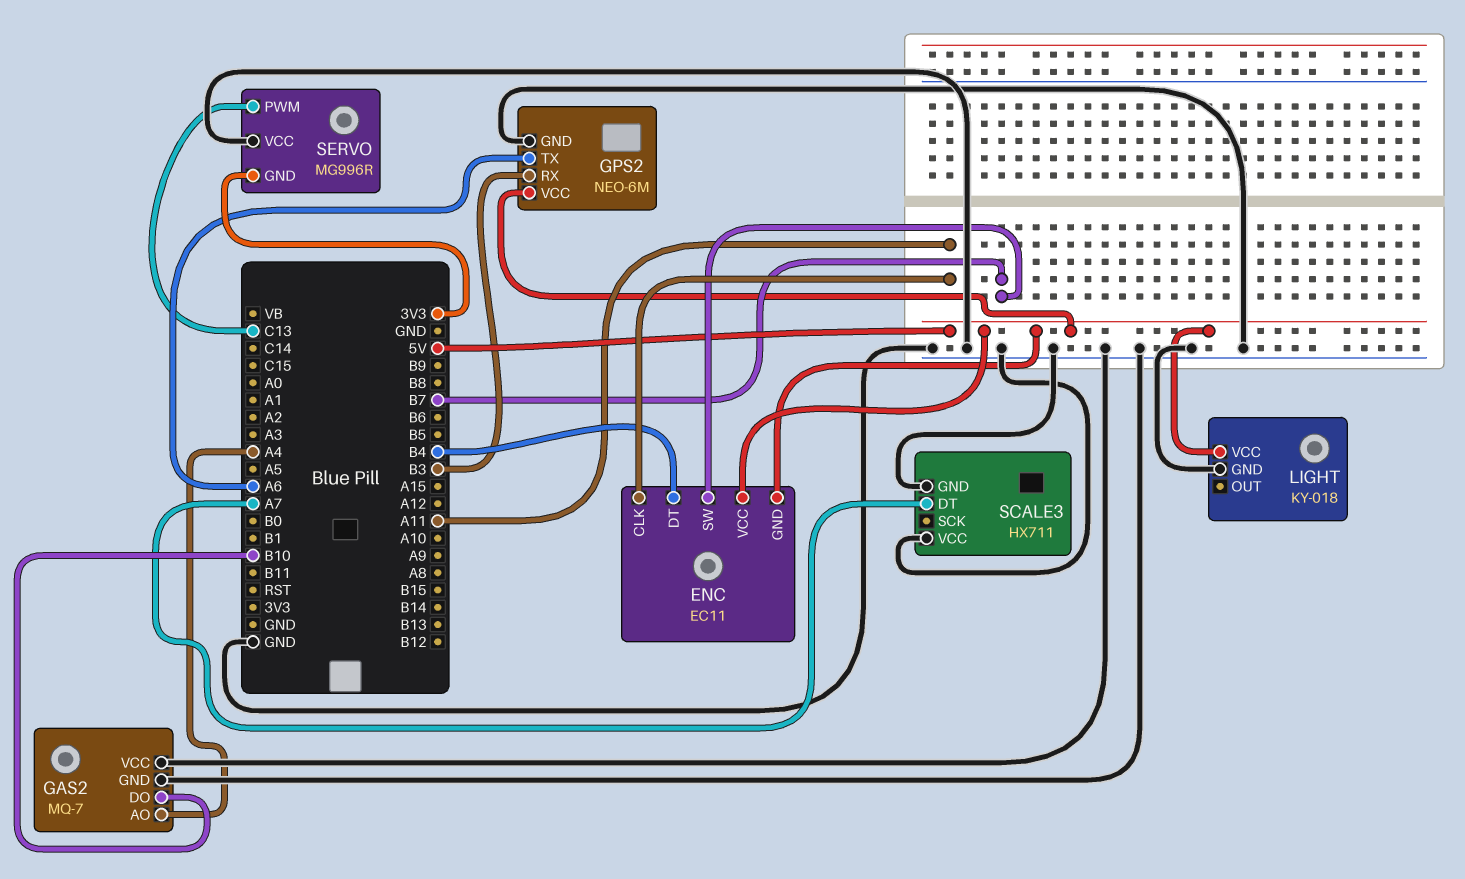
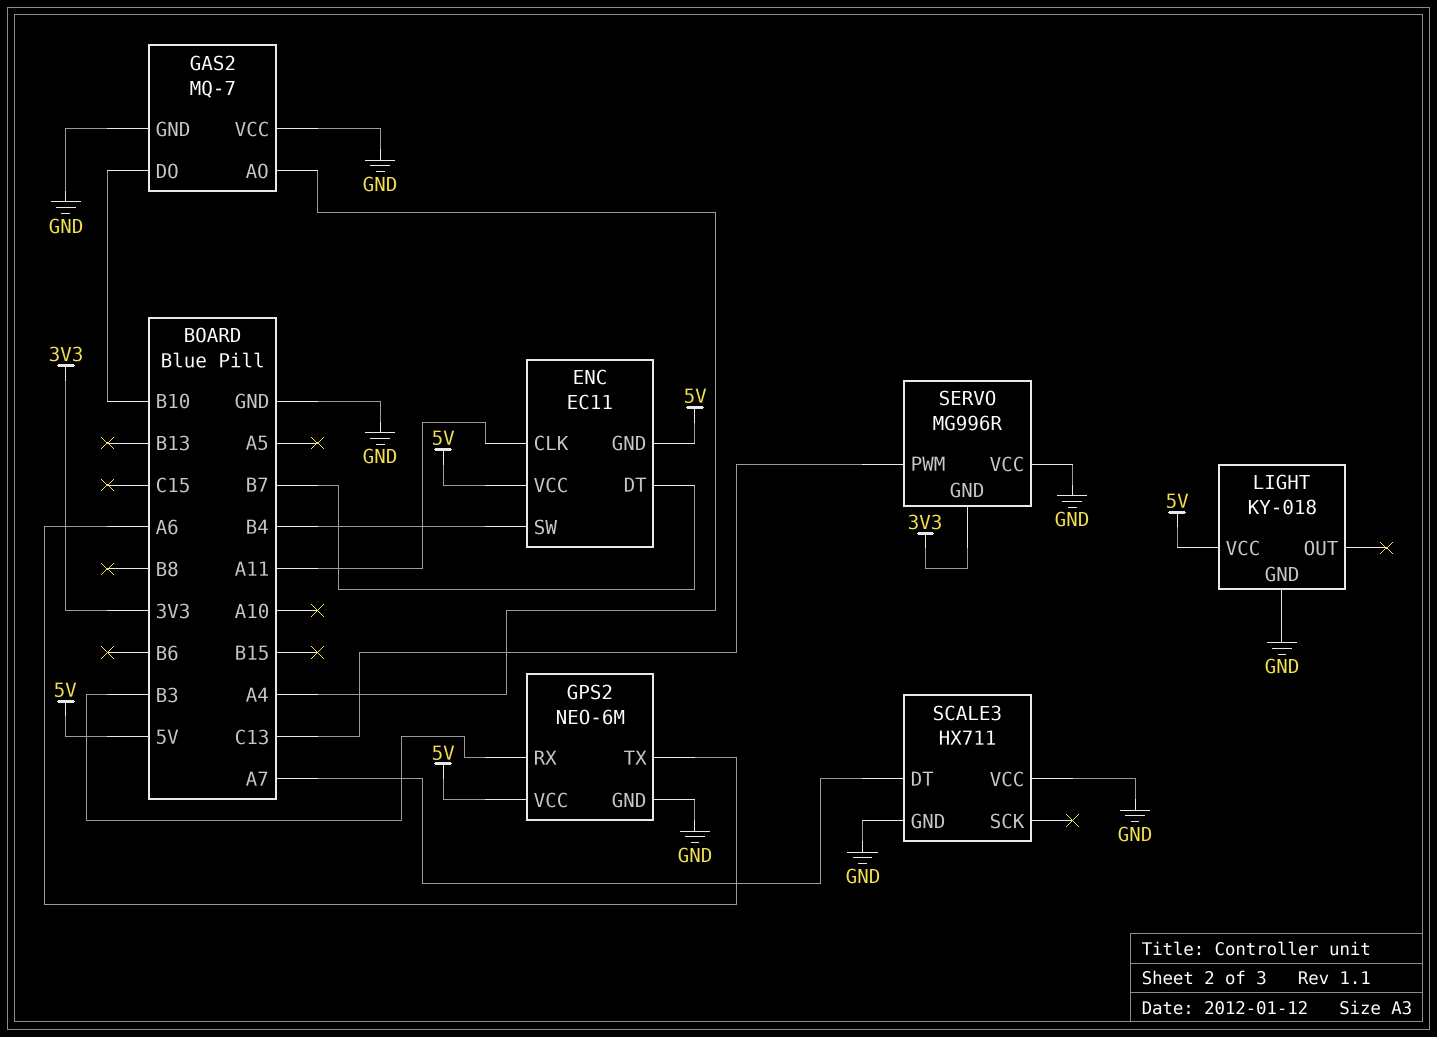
ENC pin DT: B4 -> B7
ENC pin SW: B7 -> B4

